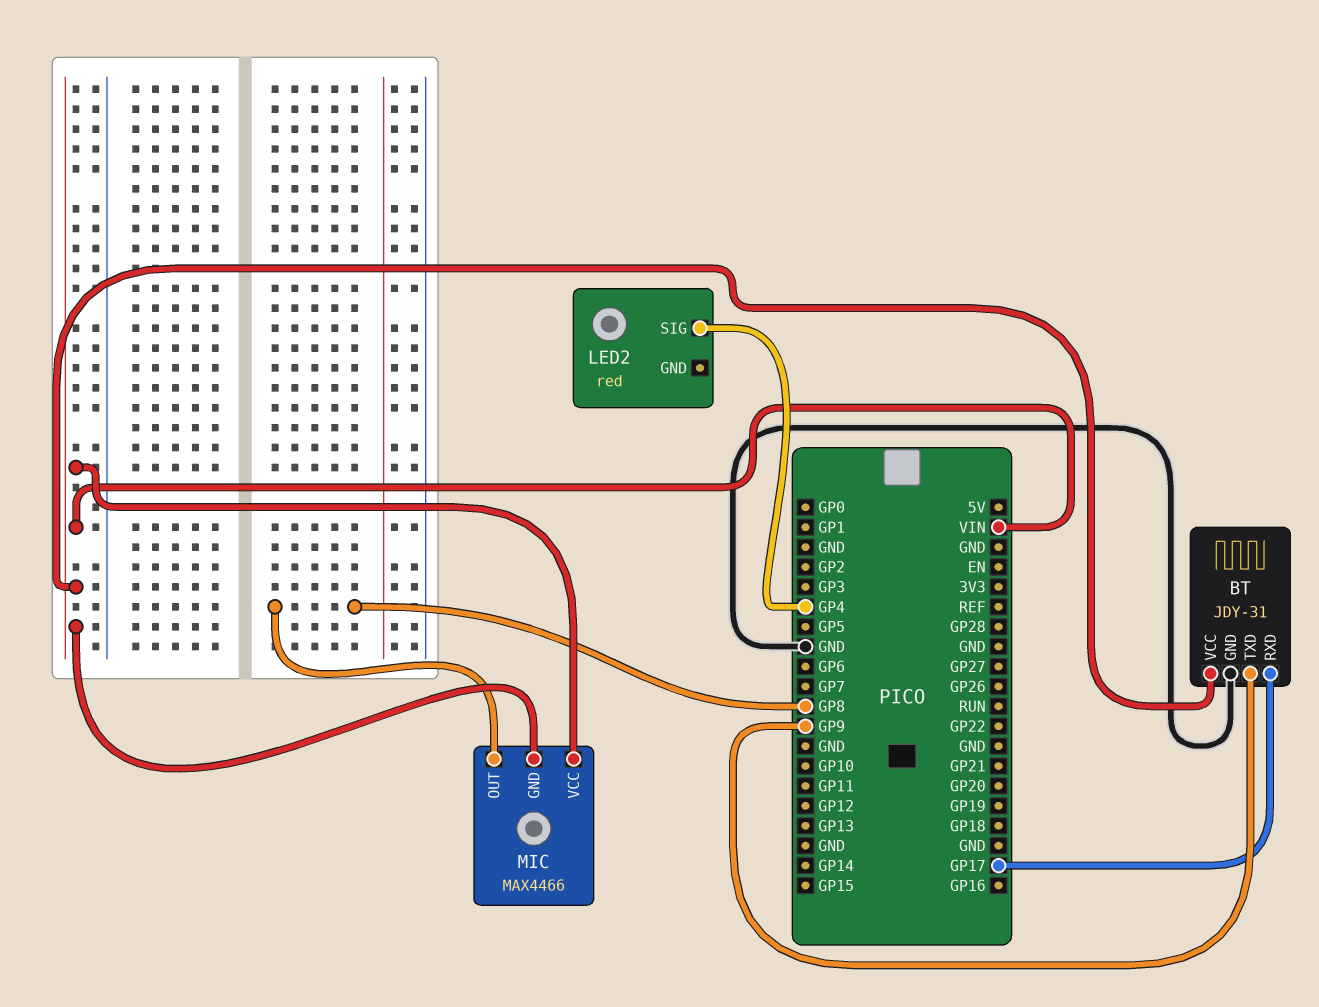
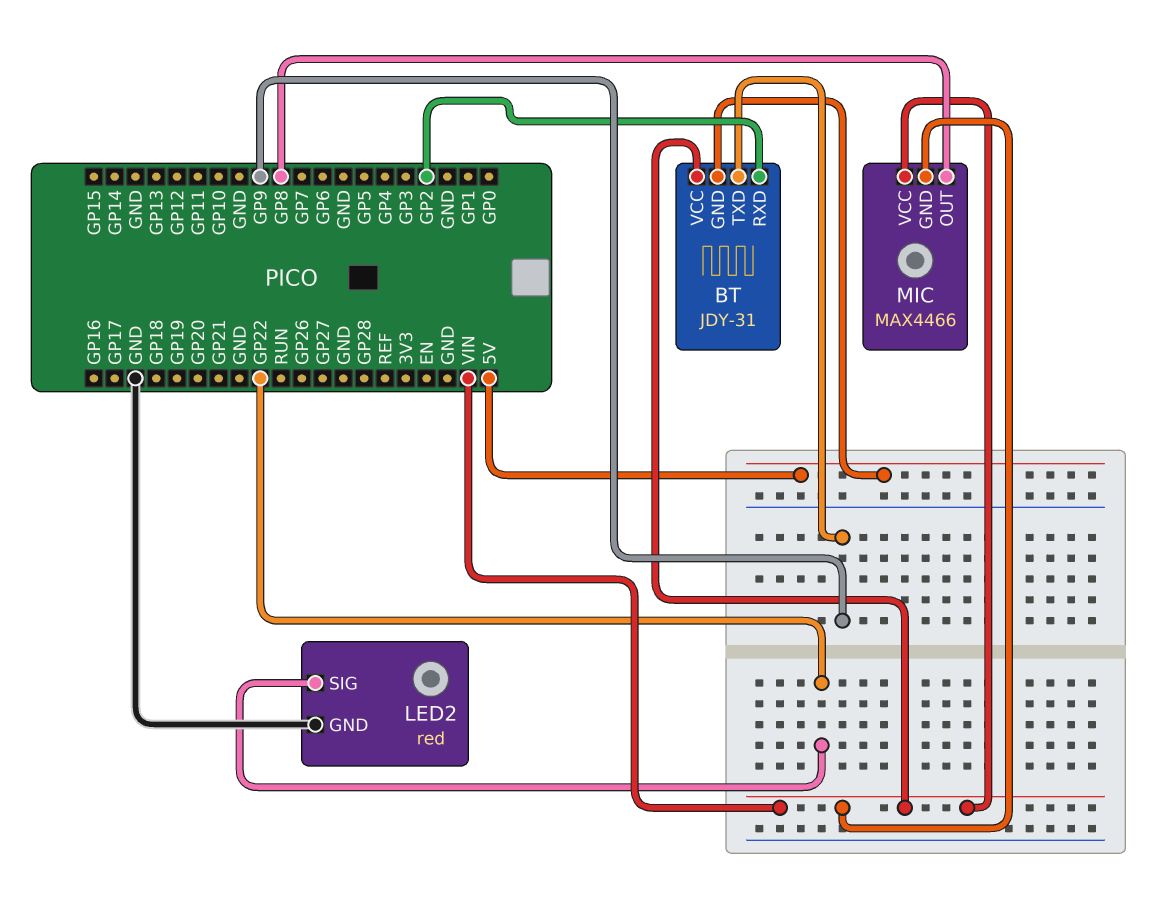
BT pin GND: GND -> 5V
BT pin RXD: GP17 -> GP2
LED2 pin GND: none -> GND
LED2 pin SIG: GP4 -> GP22

